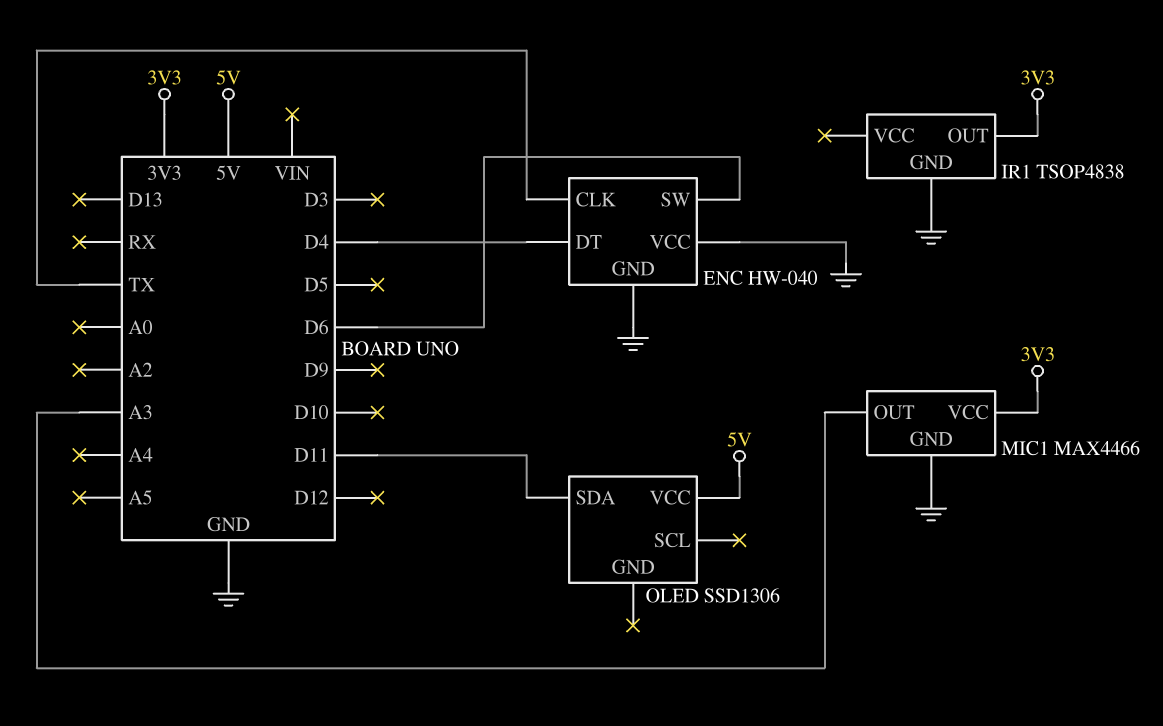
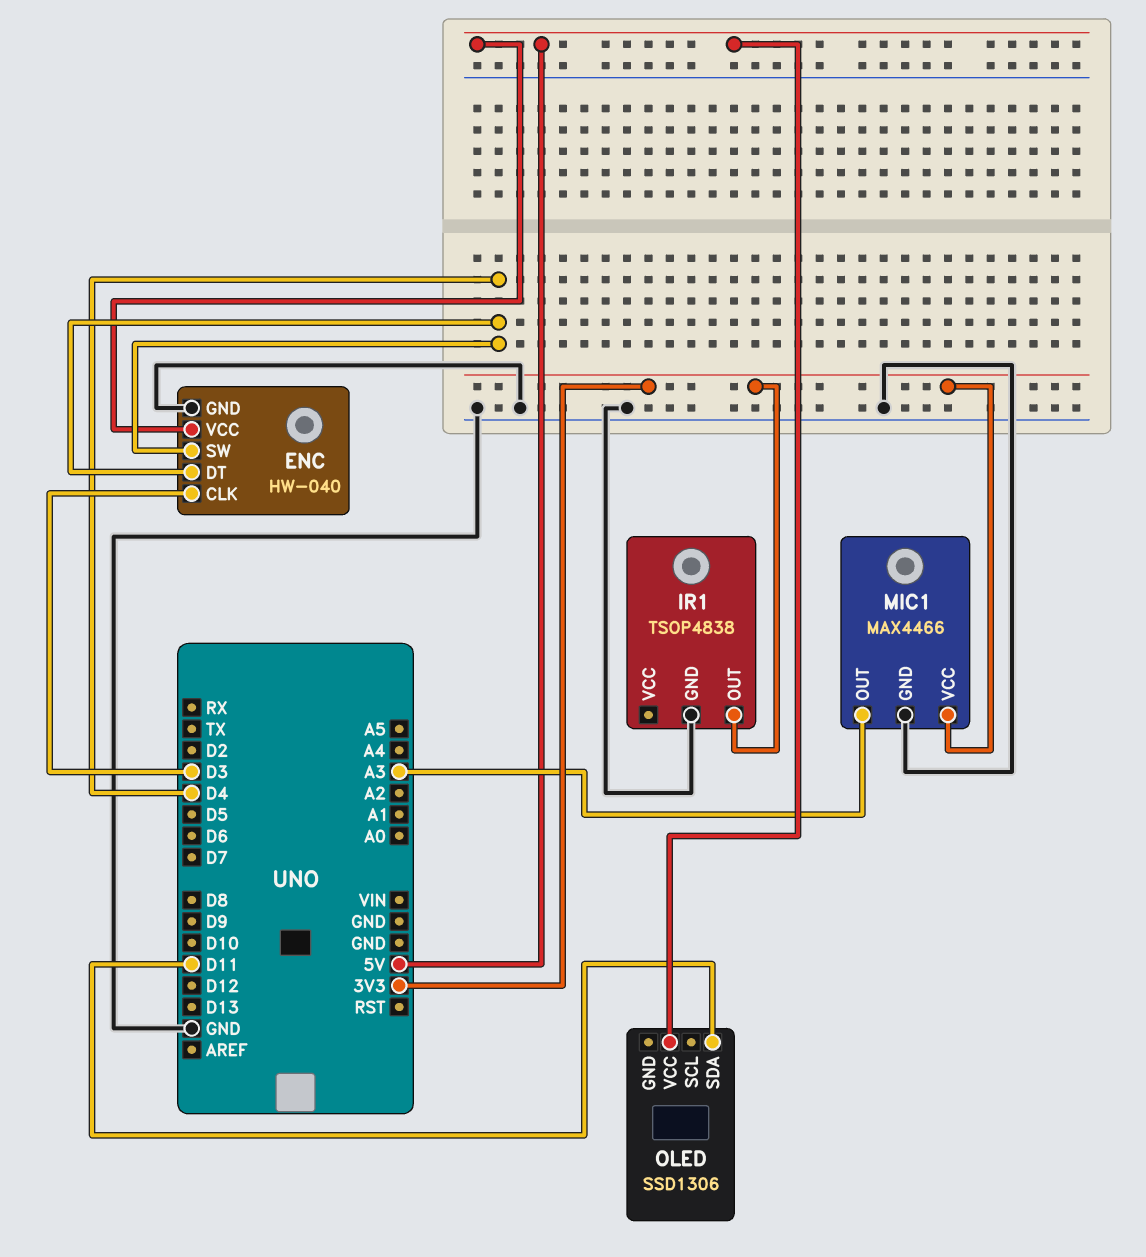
ENC pin CLK: TX -> D3
ENC pin SW: D6 -> D4
ENC pin VCC: GND -> 5V

